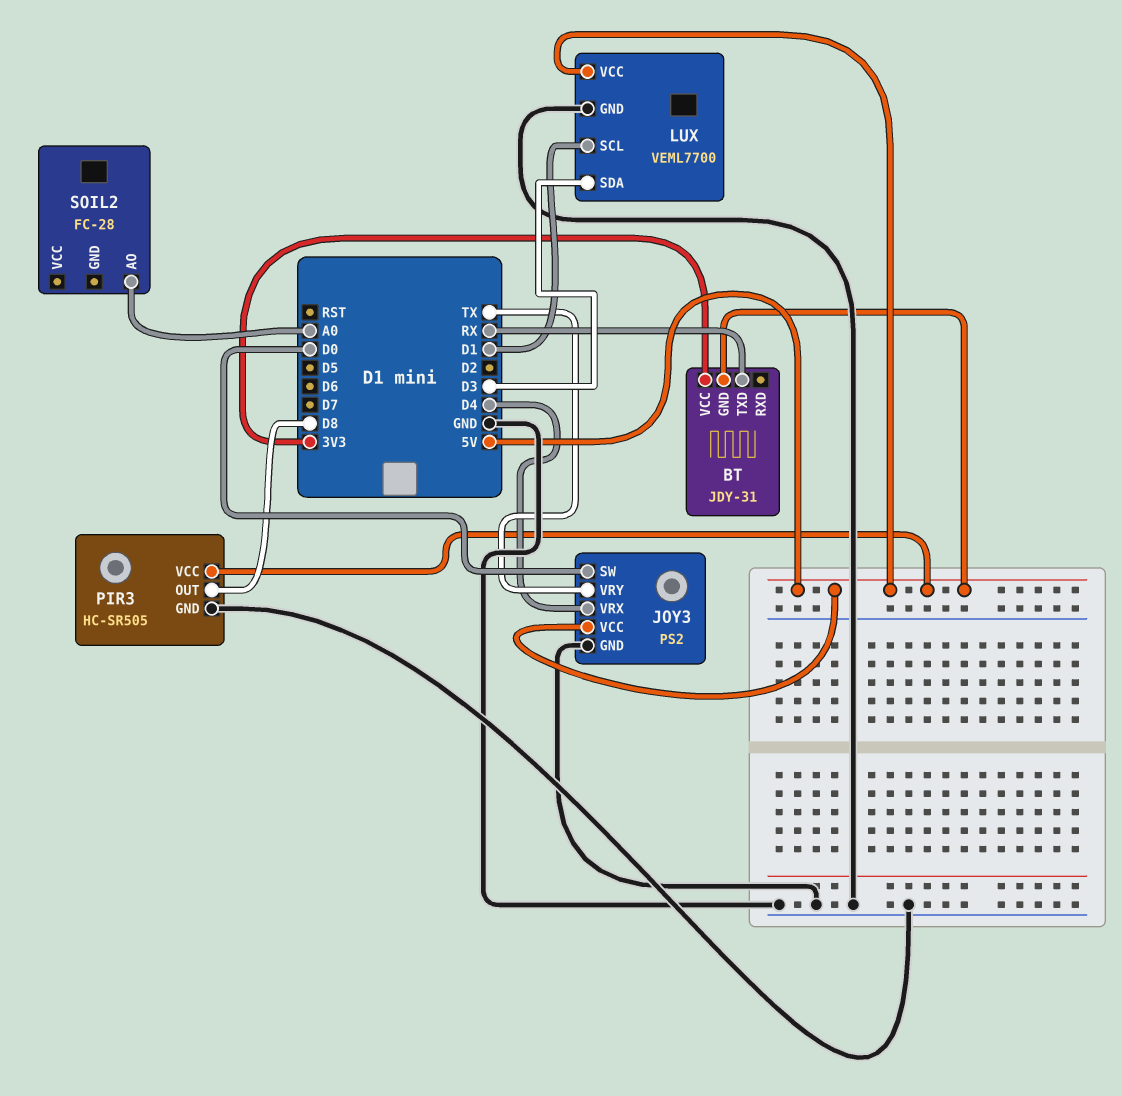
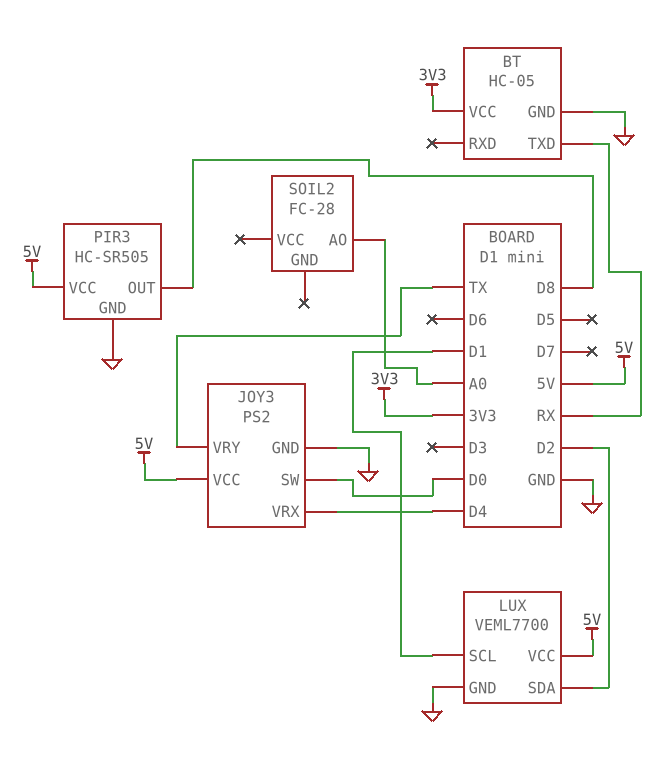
BT: JDY-31 -> HC-05
BT pin GND: 5V -> GND
LUX pin SDA: D3 -> D2

